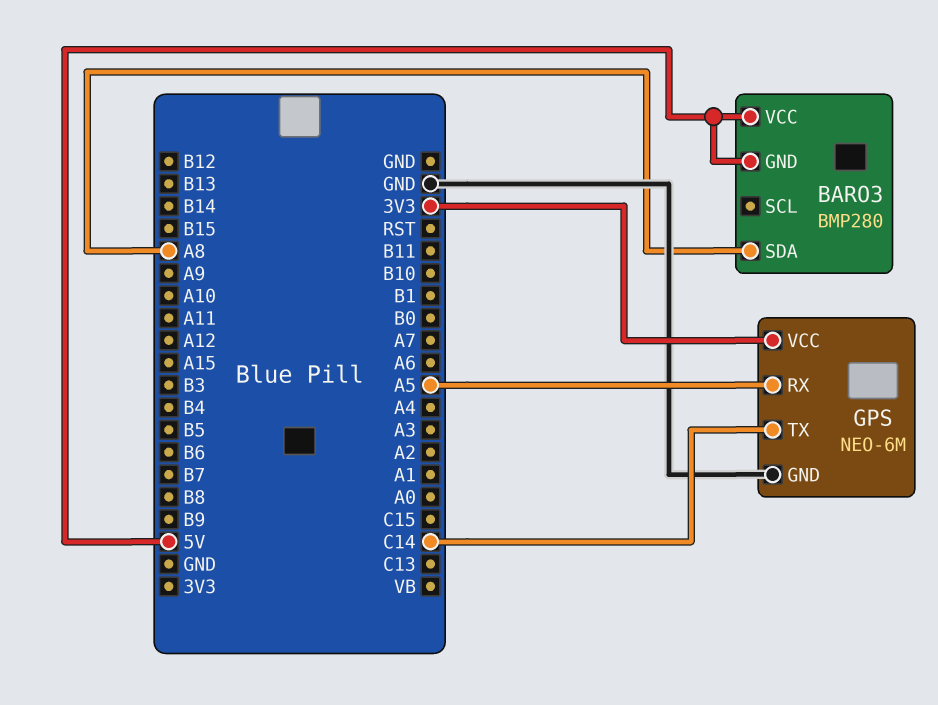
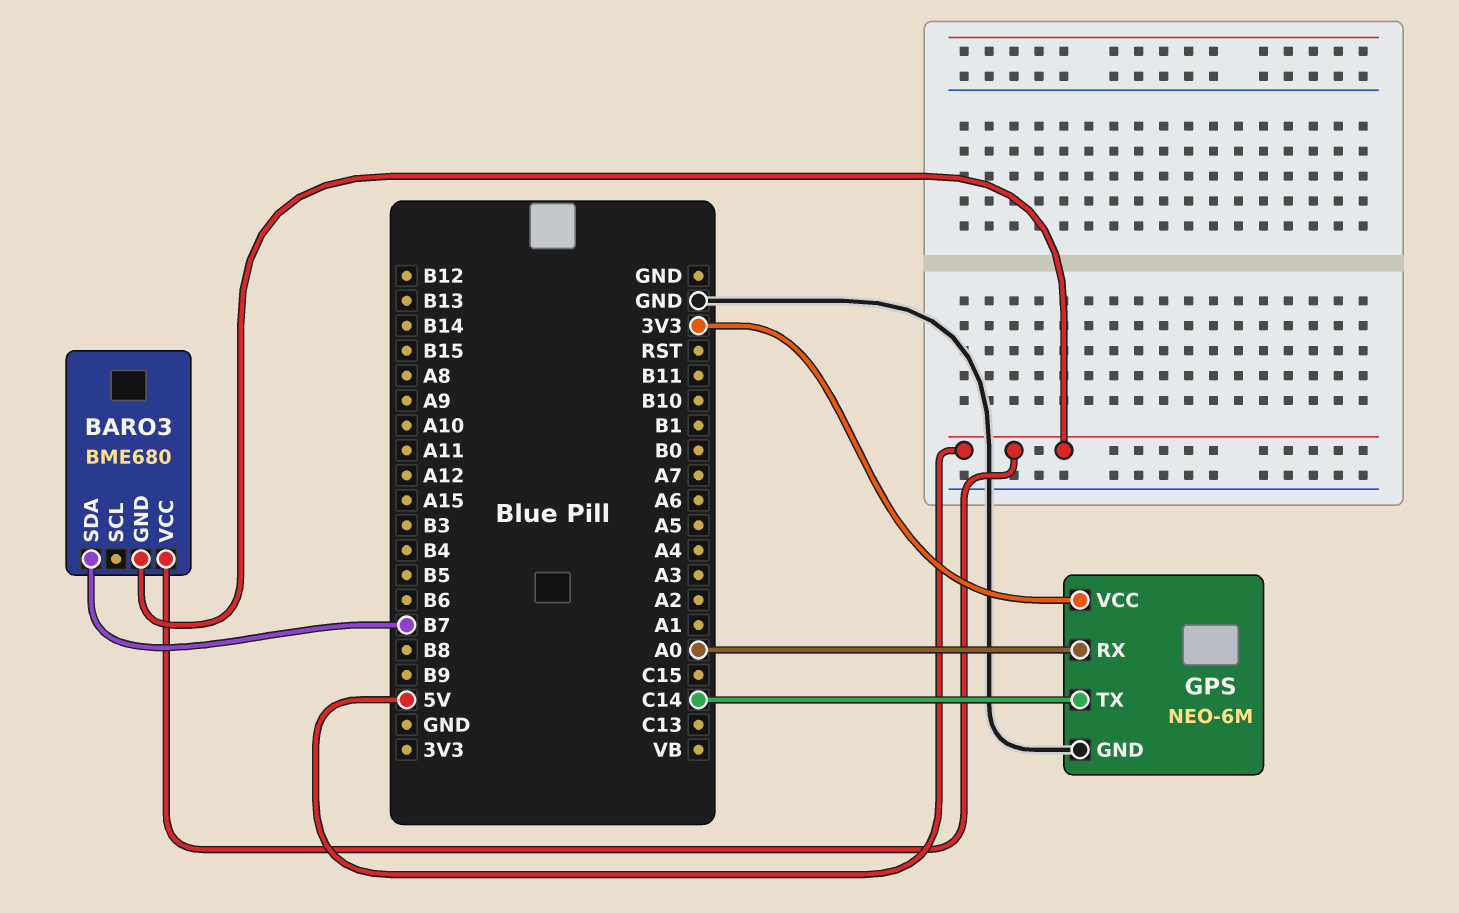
BARO3: BMP280 -> BME680
BARO3 pin SDA: A8 -> B7
GPS pin RX: A5 -> A0

